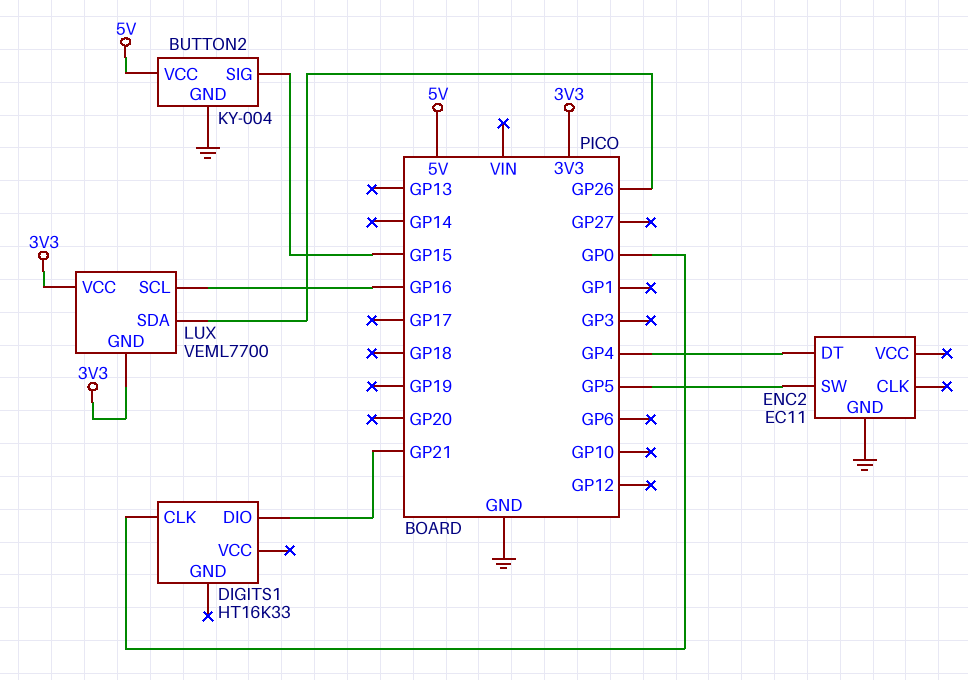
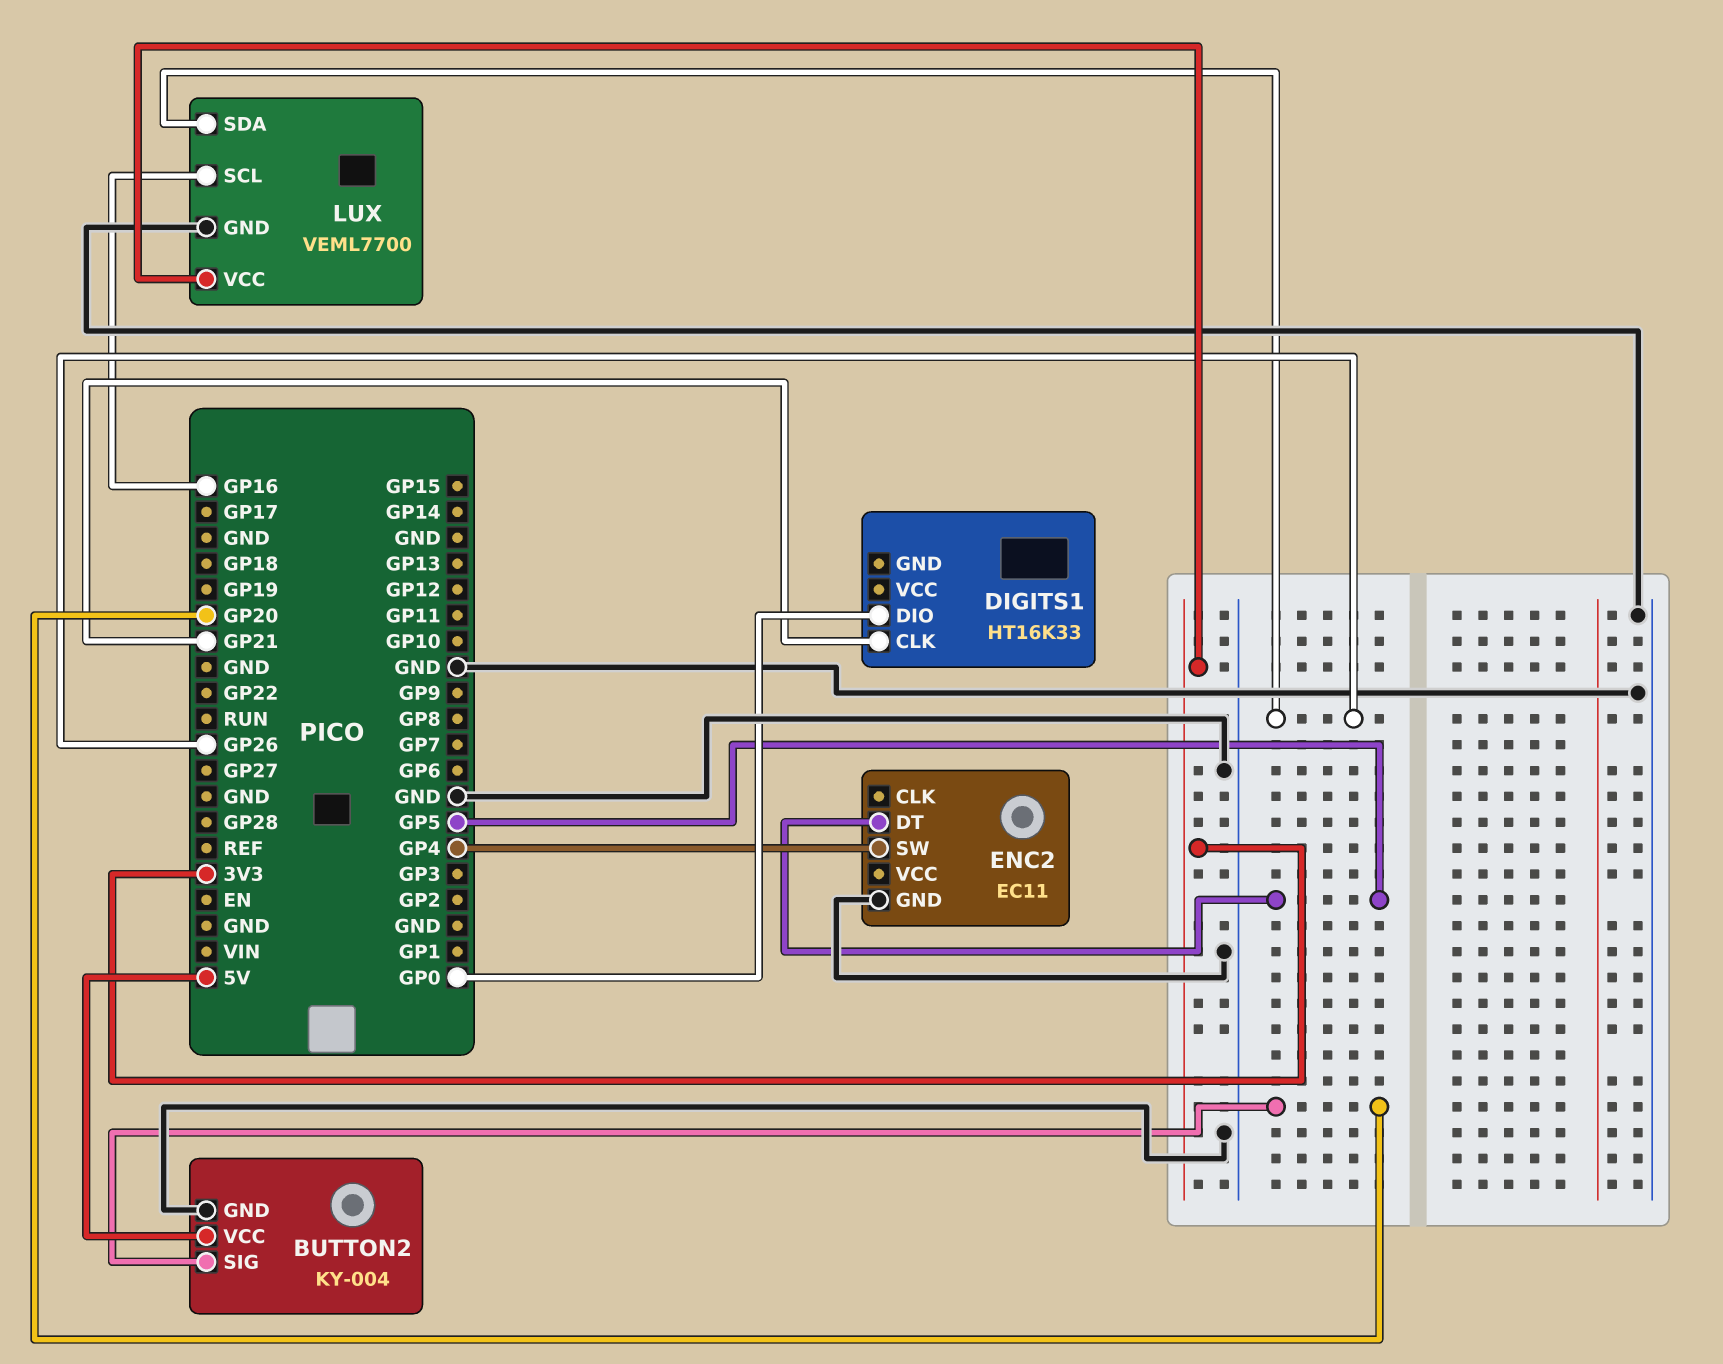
BUTTON2 pin SIG: GP15 -> GP20
DIGITS1 pin CLK: GP0 -> GP21
DIGITS1 pin DIO: GP21 -> GP0
ENC2 pin DT: GP4 -> GP5
ENC2 pin SW: GP5 -> GP4
LUX pin GND: 3V3 -> GND

